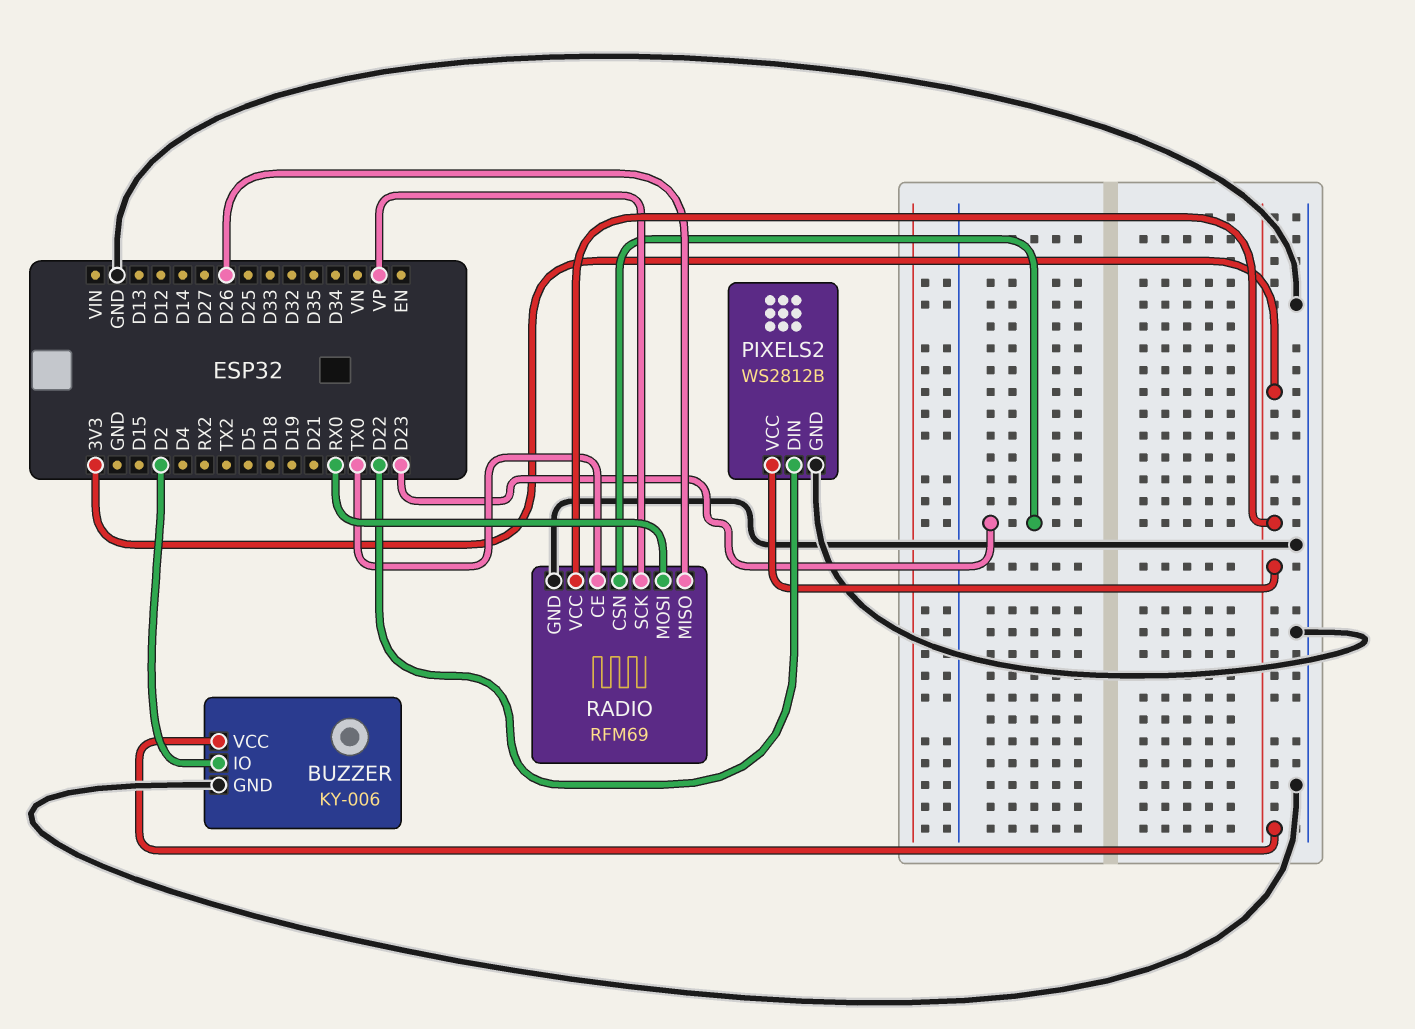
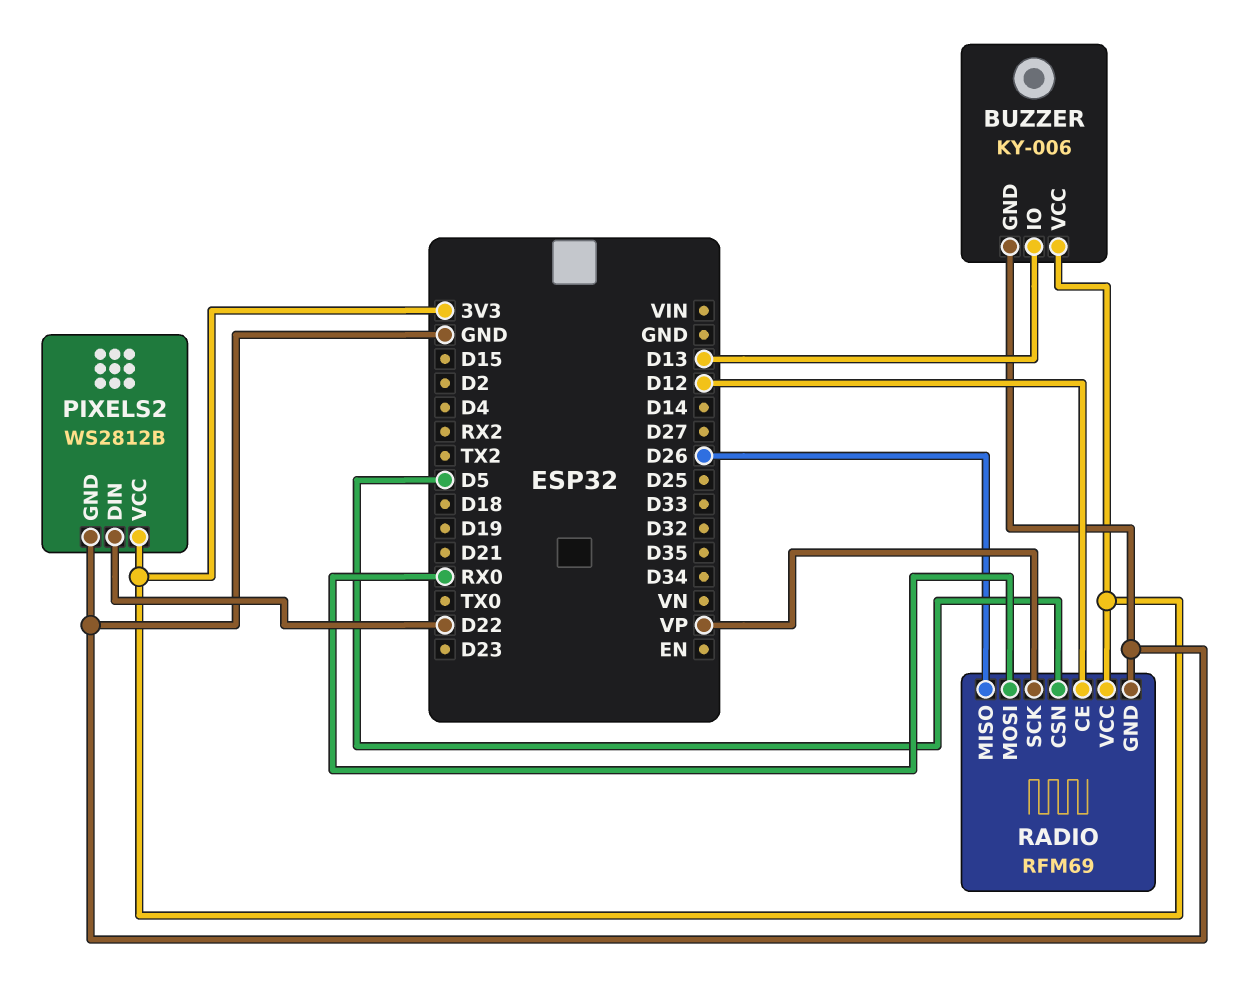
BUZZER pin IO: D2 -> D13
RADIO pin CE: TX0 -> D12
RADIO pin CSN: D23 -> D5

